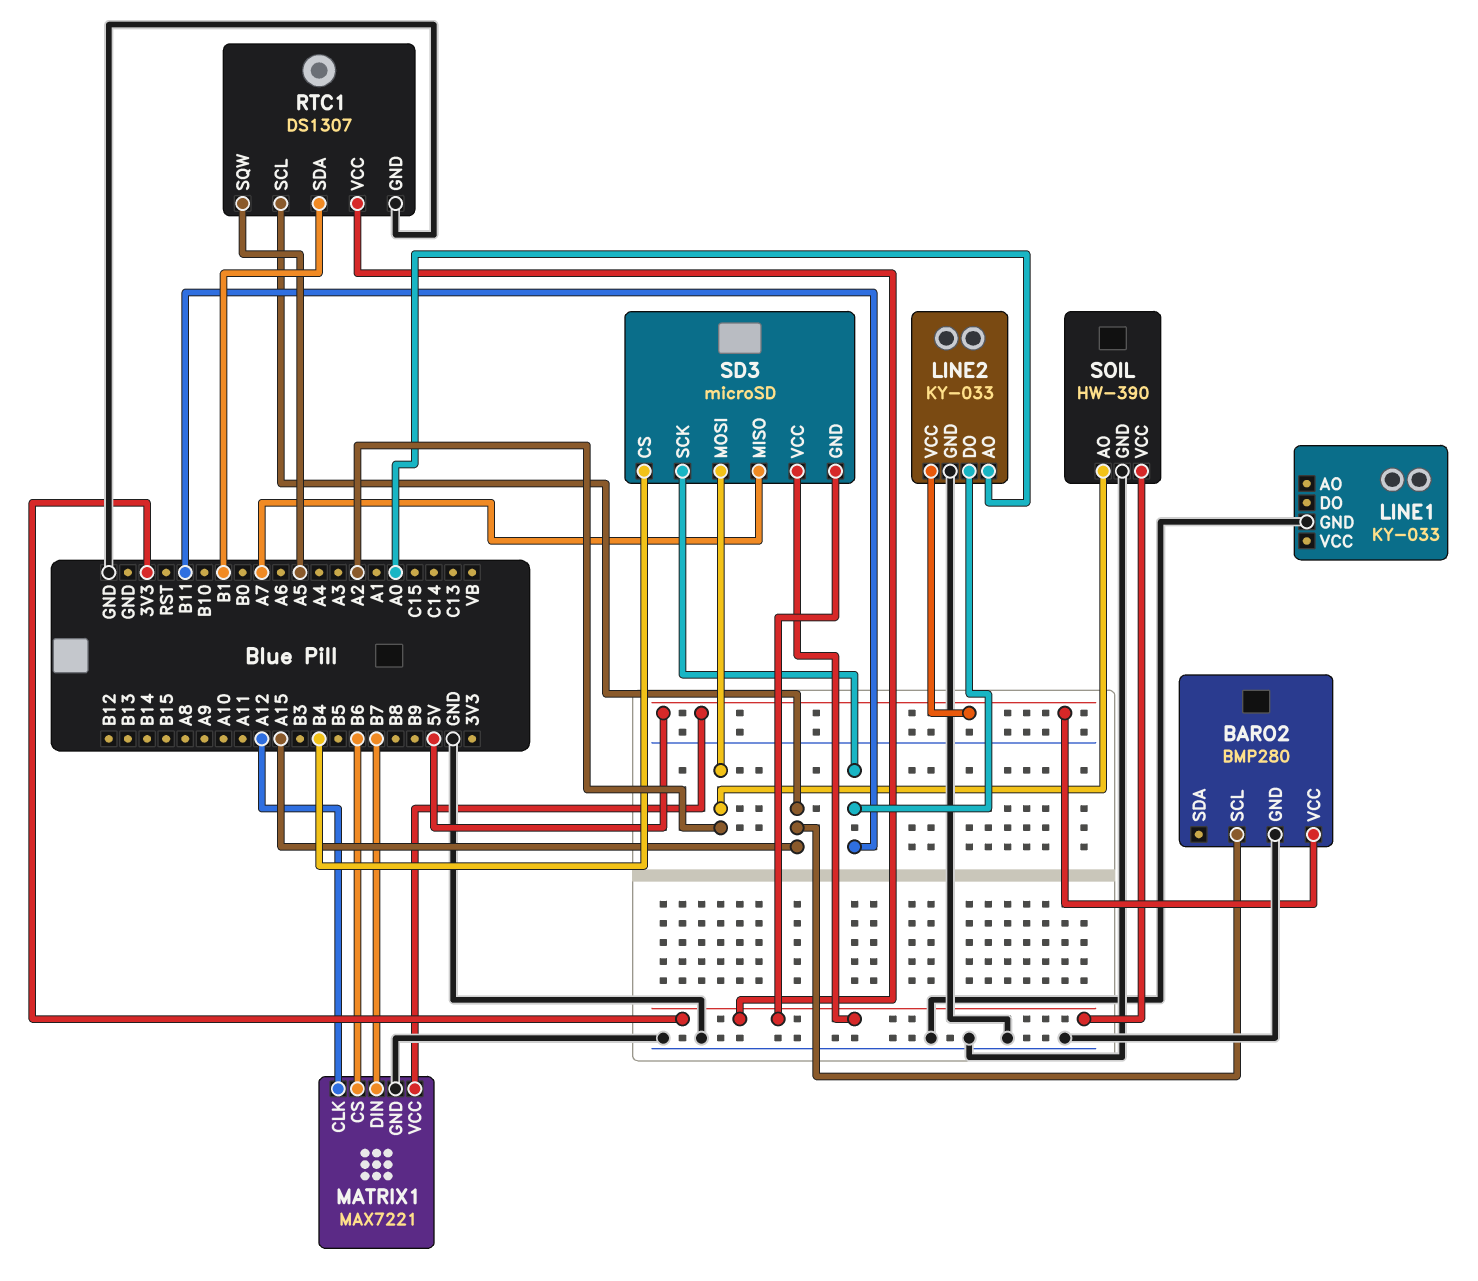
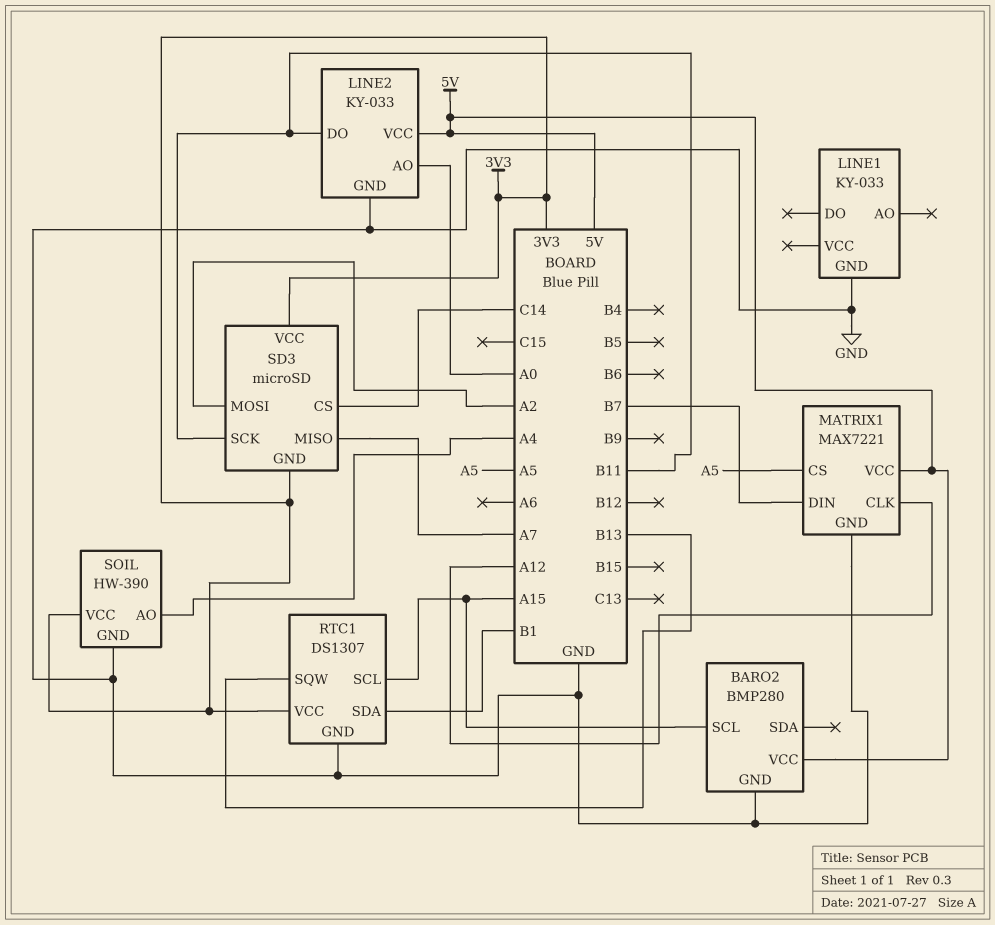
MATRIX1 pin CS: B6 -> A5
RTC1 pin SQW: A5 -> B13
SD3 pin CS: B4 -> C14
SOIL pin AO: A2 -> A4

